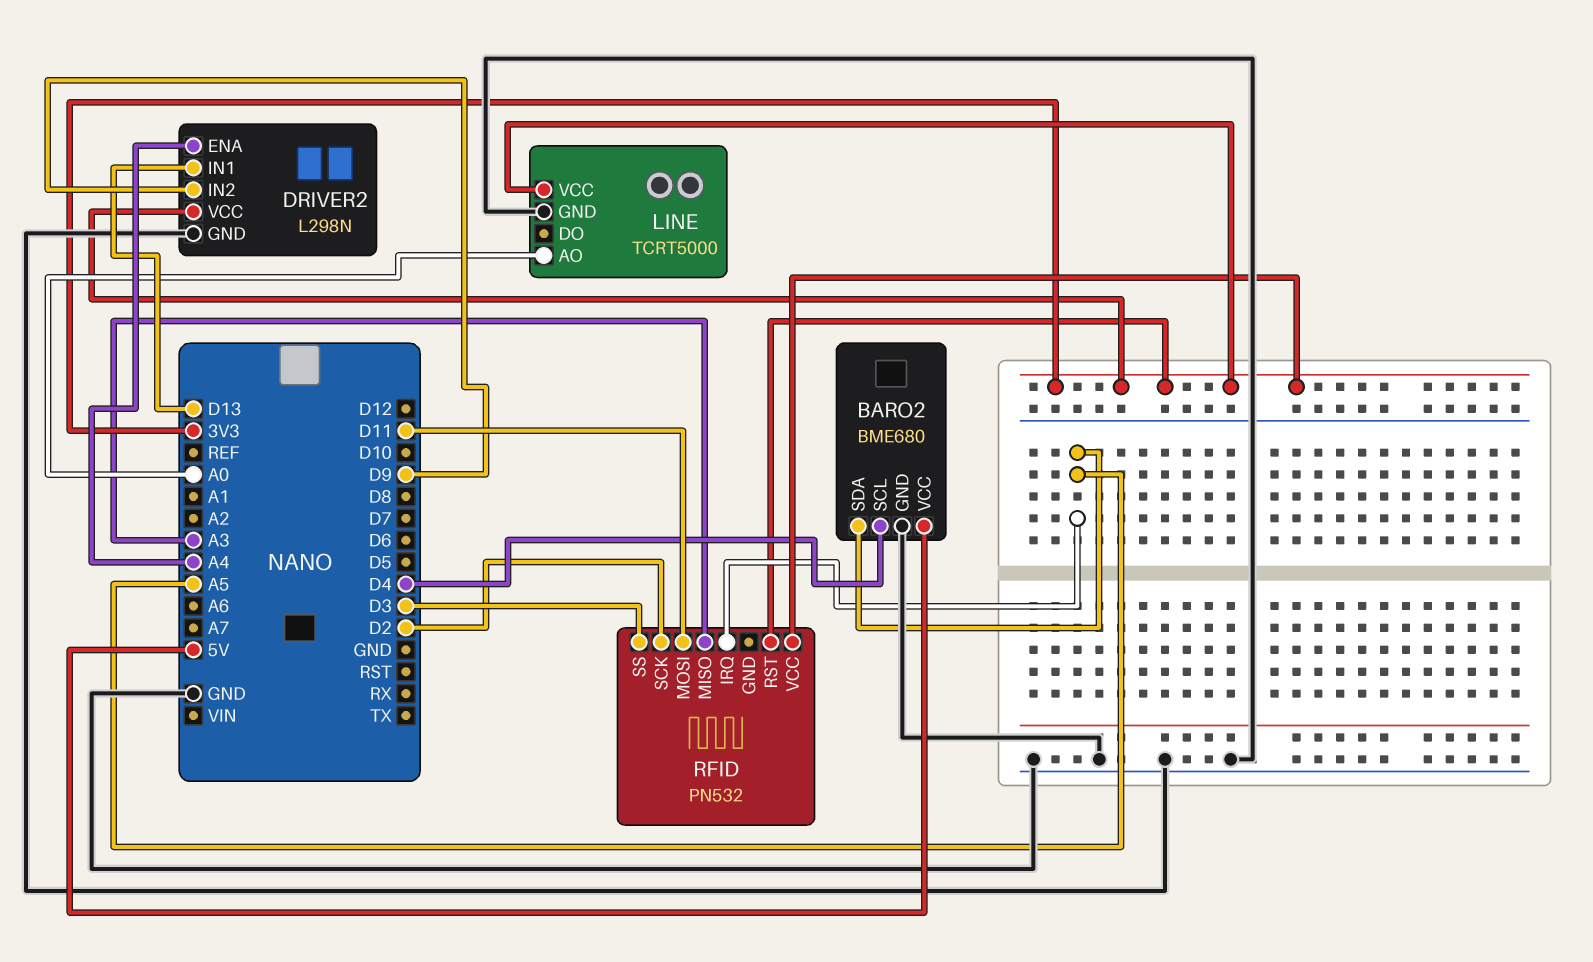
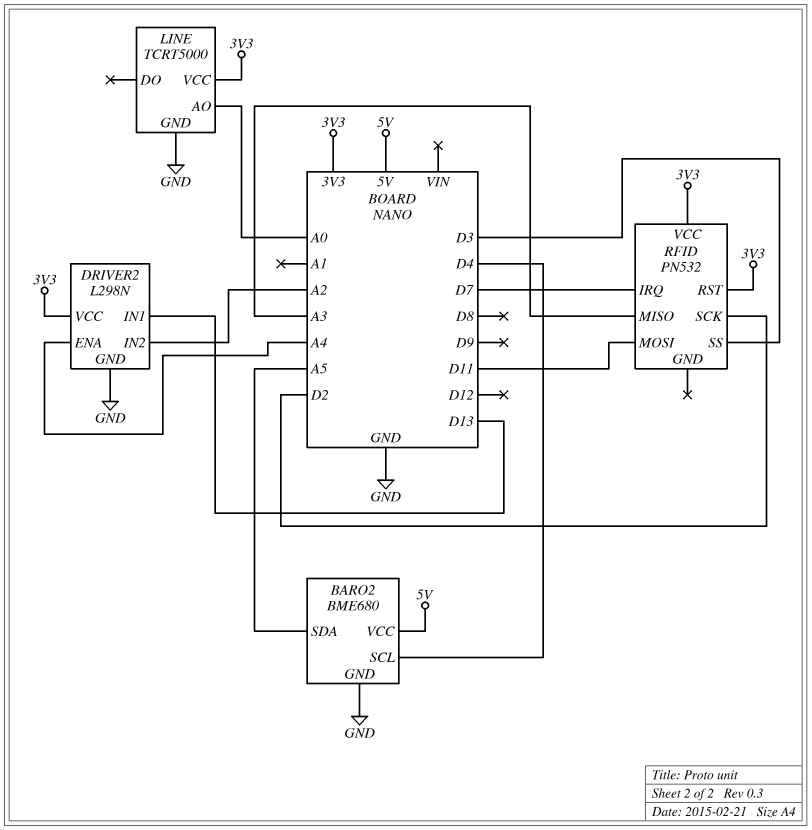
DRIVER2 pin IN2: D9 -> A2
RFID pin IRQ: A5 -> D7

